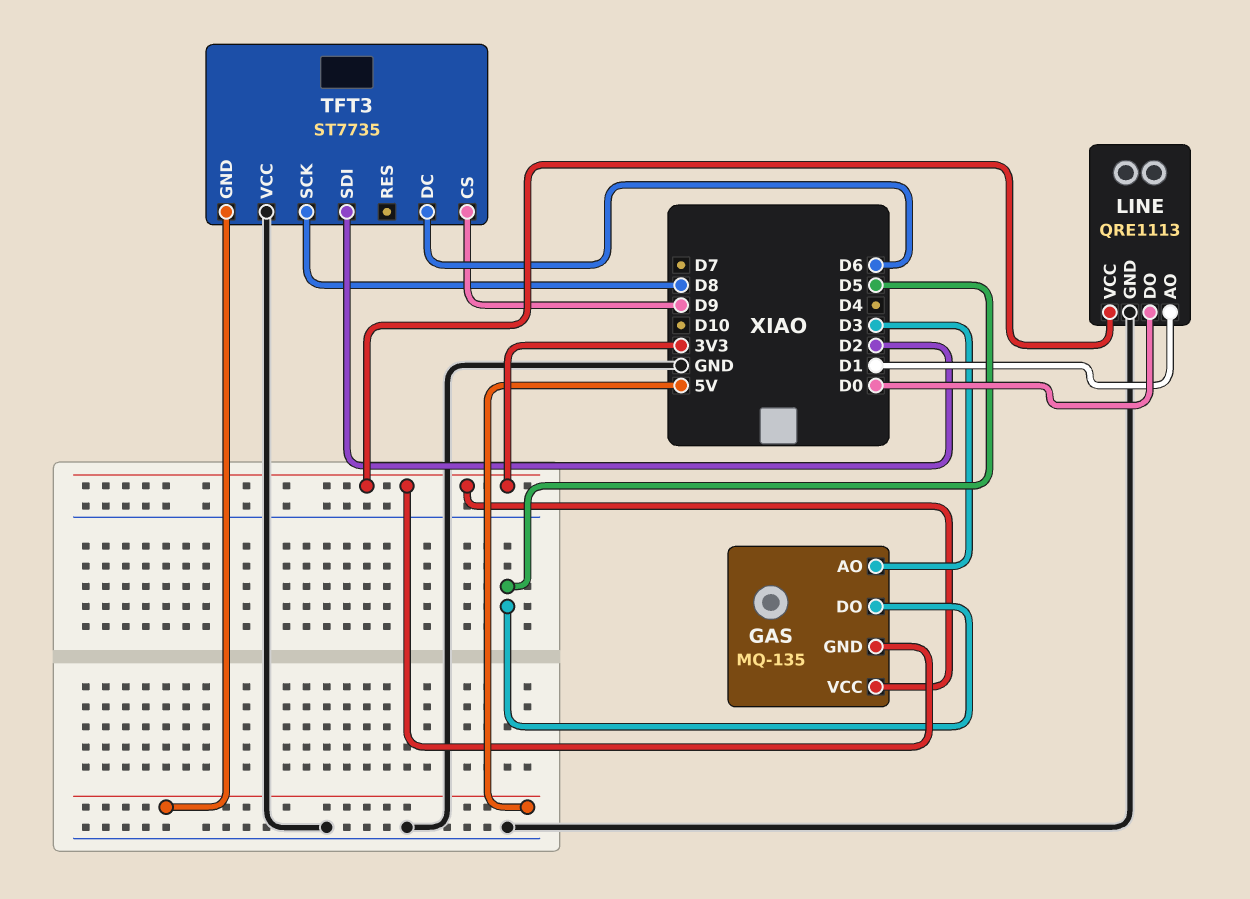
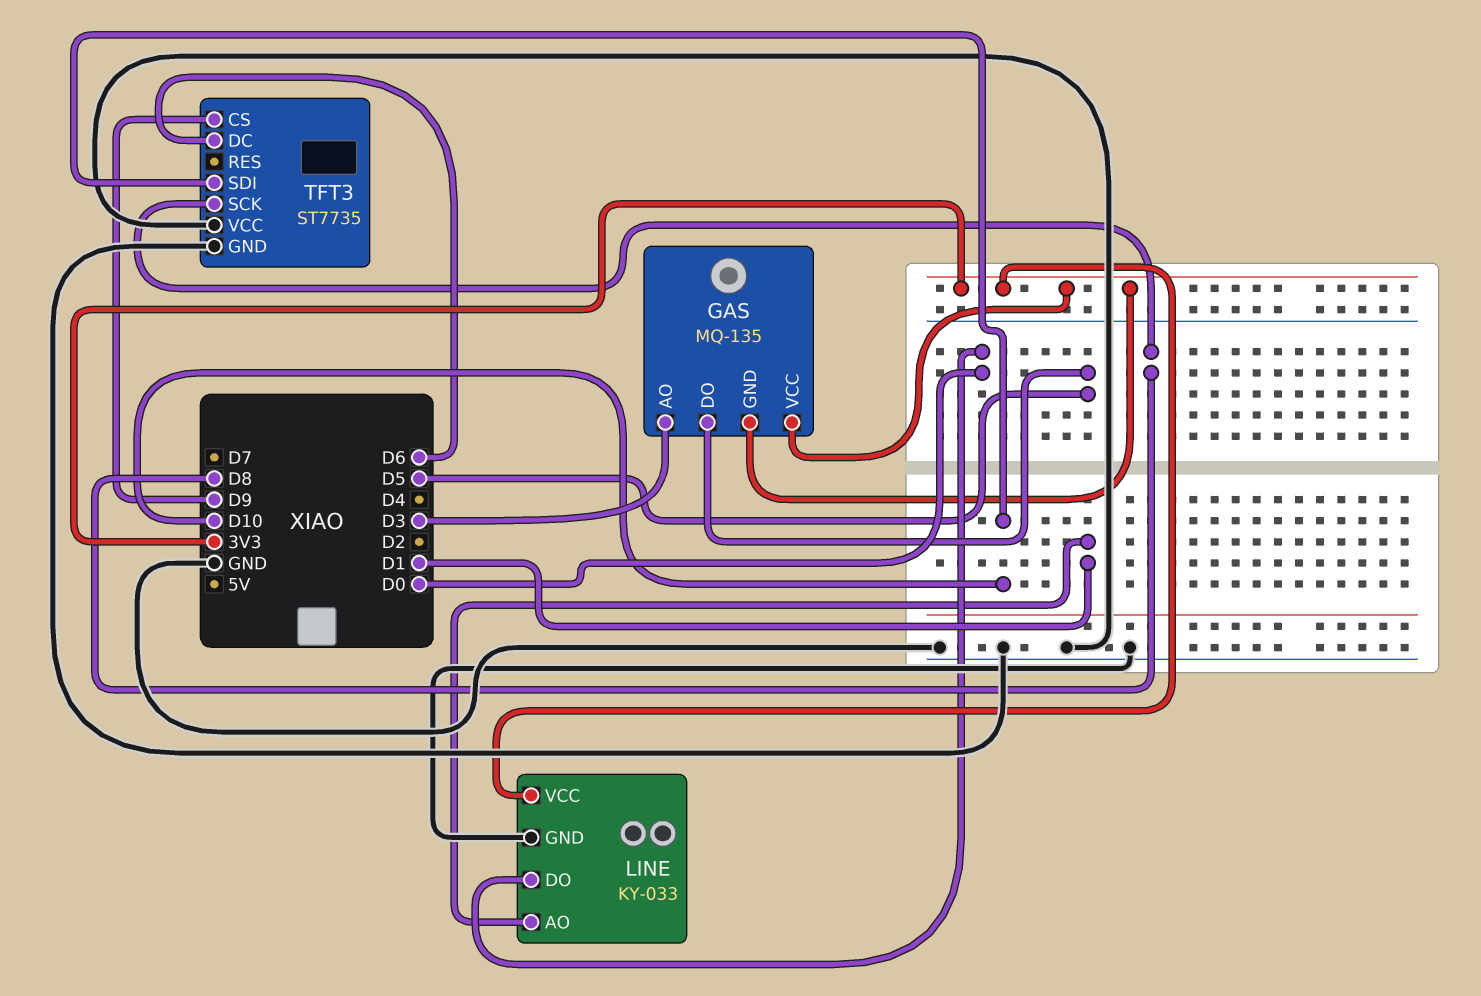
LINE: QRE1113 -> KY-033
TFT3 pin GND: 5V -> GND
TFT3 pin SDI: D2 -> D10

